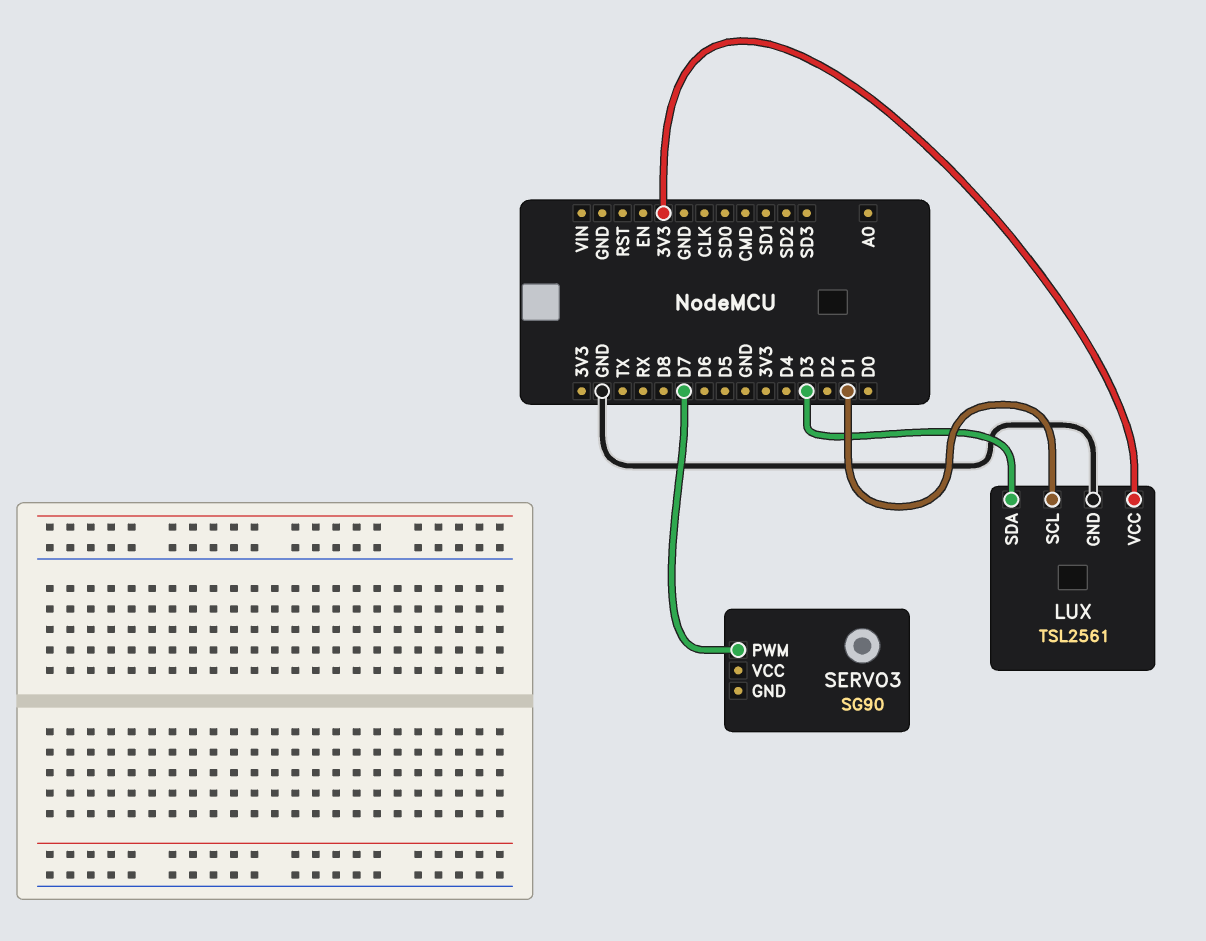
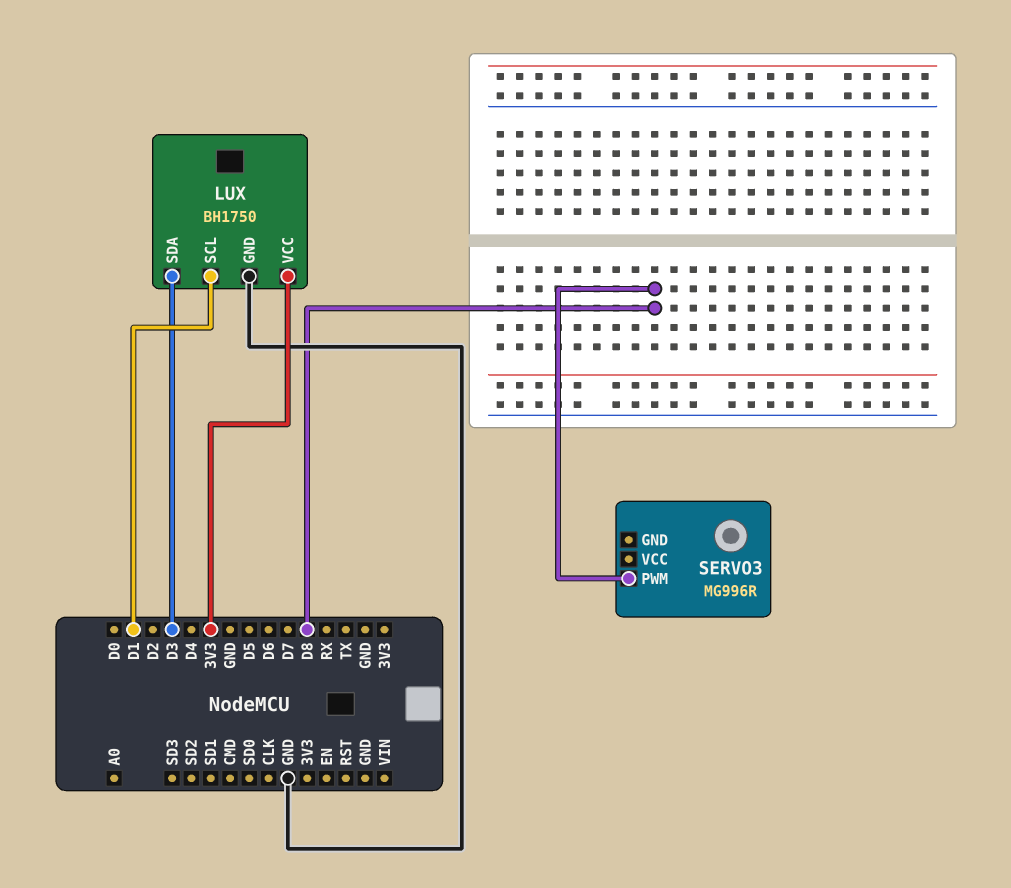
LUX: TSL2561 -> BH1750
SERVO3: SG90 -> MG996R
SERVO3 pin PWM: D7 -> D8

